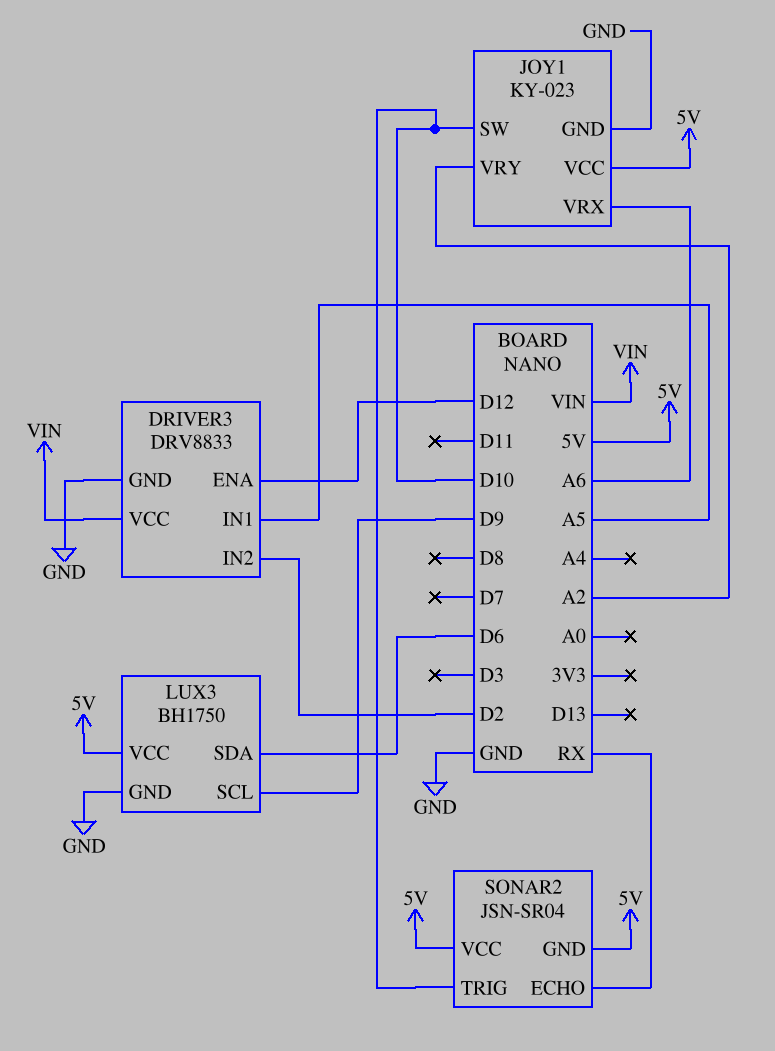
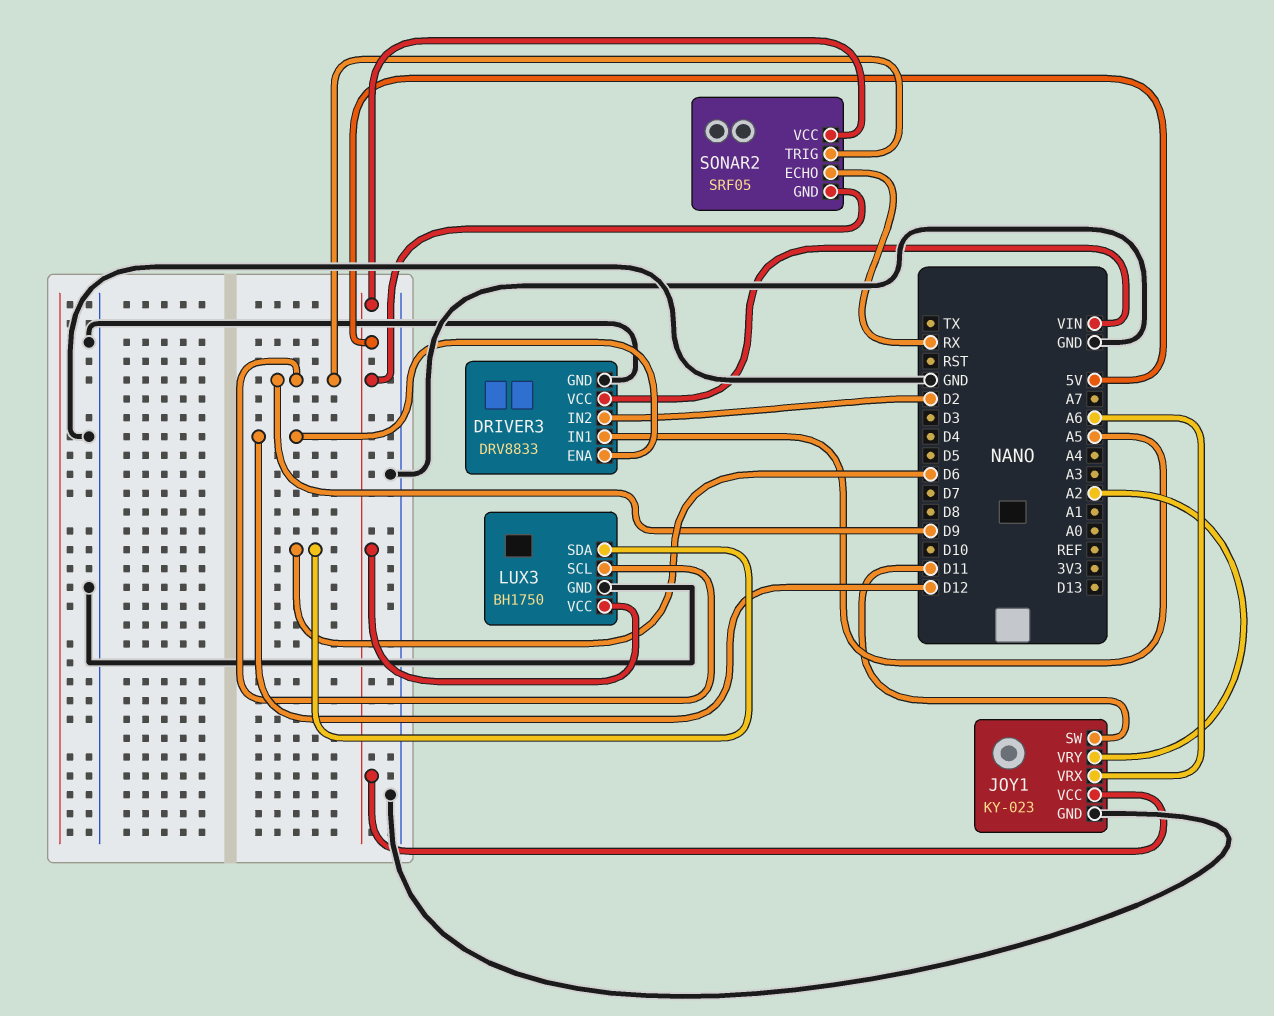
JOY1 pin SW: D10 -> D11
SONAR2: JSN-SR04 -> SRF05
SONAR2 pin TRIG: D10 -> D9

